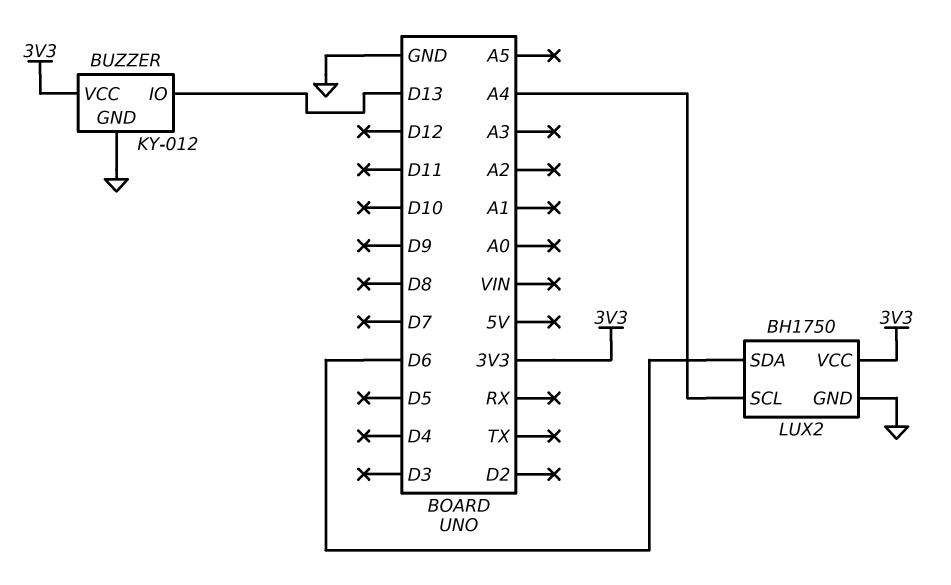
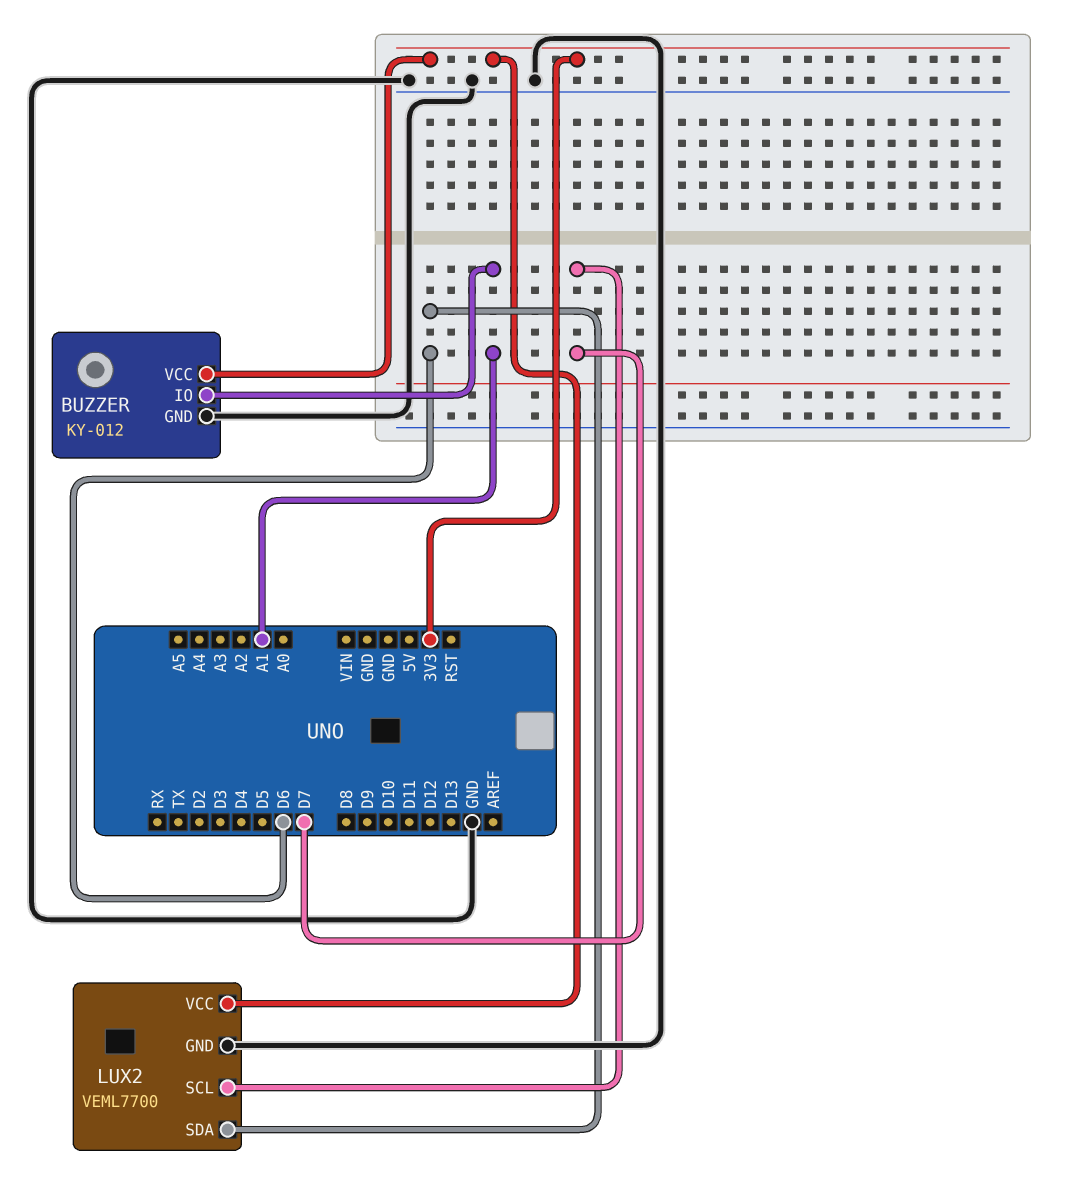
BUZZER pin IO: D13 -> A1
LUX2: BH1750 -> VEML7700
LUX2 pin SCL: A4 -> D7

